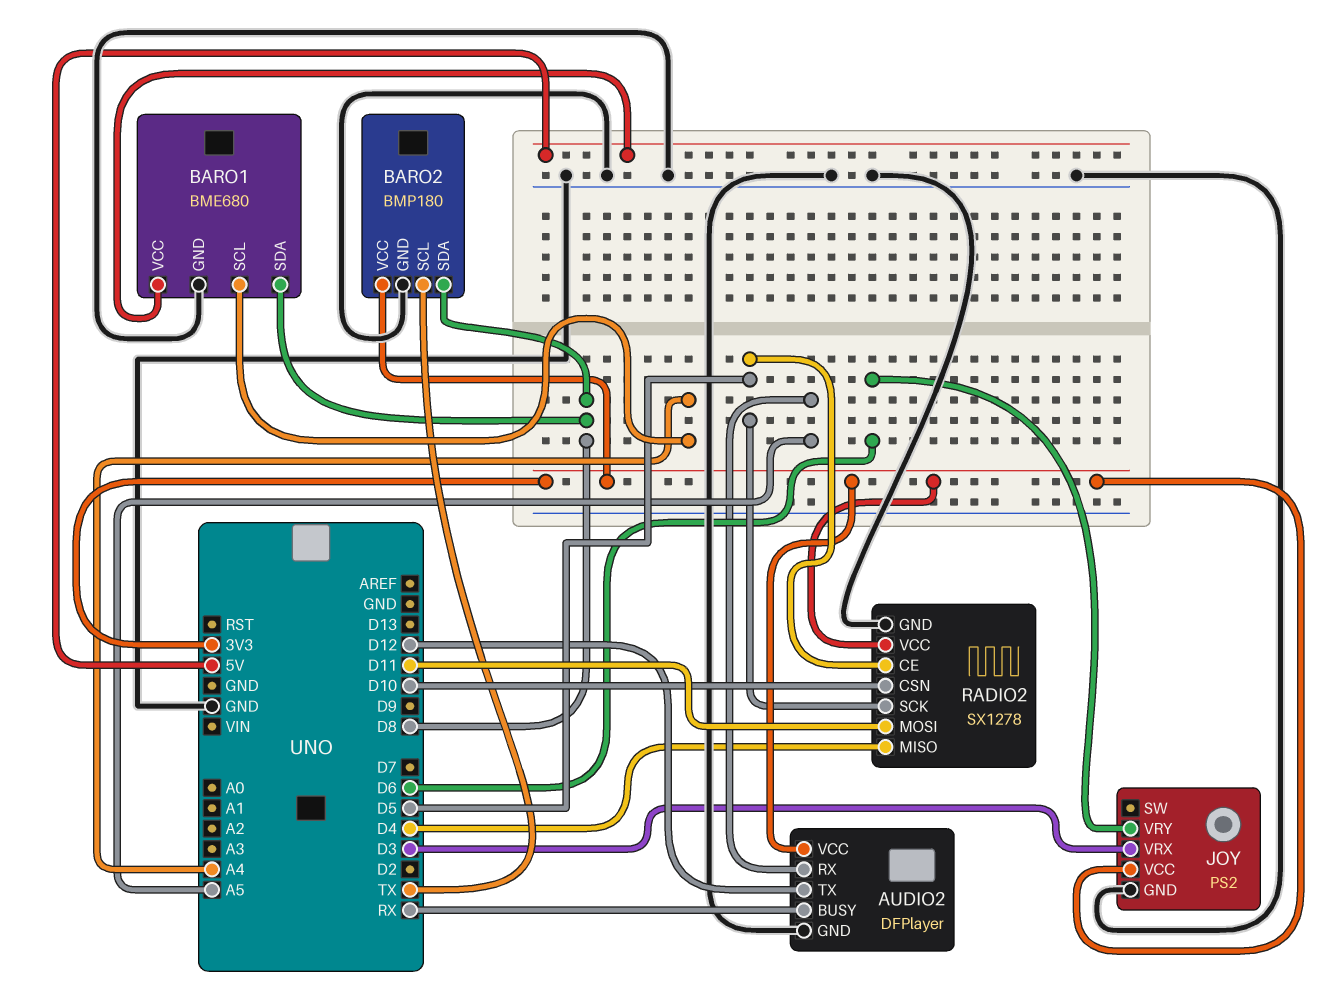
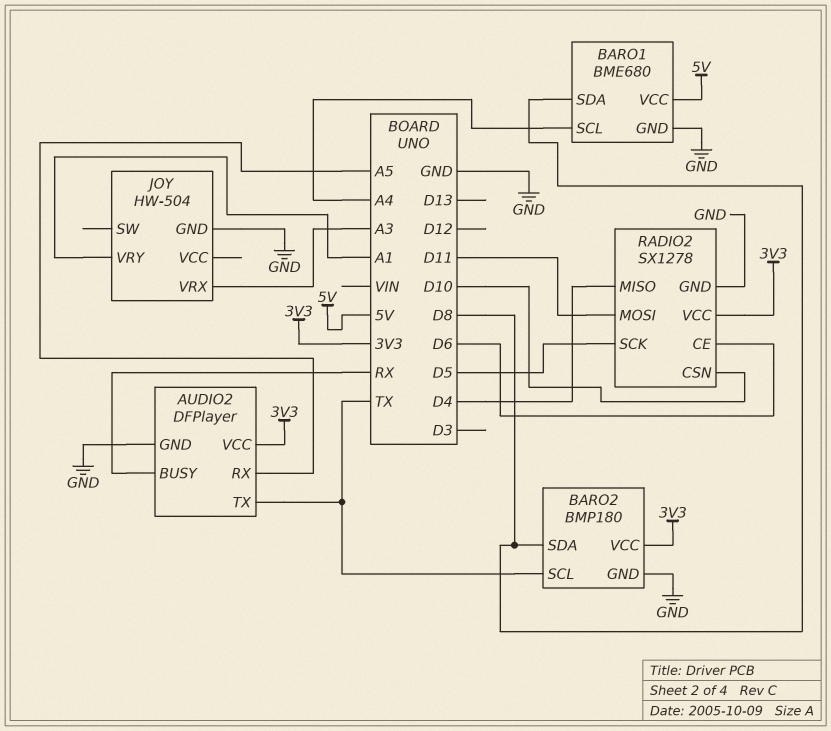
AUDIO2 pin TX: D12 -> TX
JOY: PS2 -> HW-504
JOY pin VCC: 3V3 -> none
JOY pin VRX: D3 -> A3
JOY pin VRY: D6 -> A1
RADIO2 pin CE: D5 -> D6

